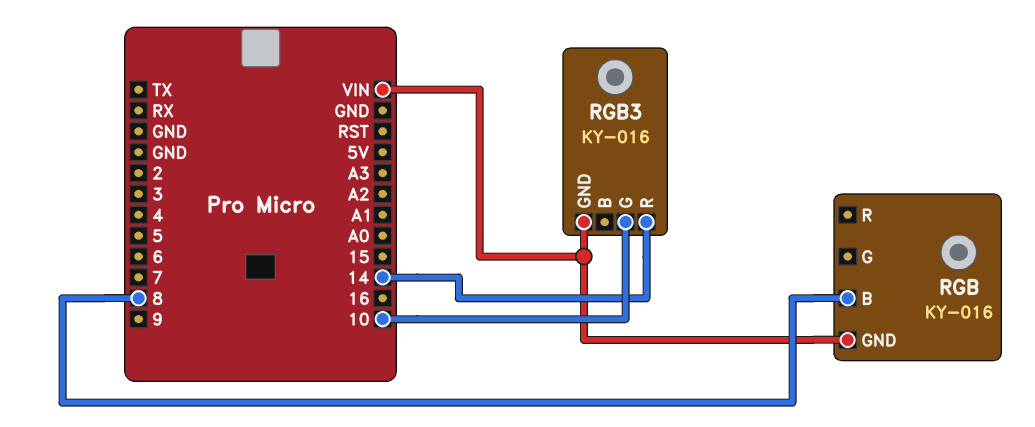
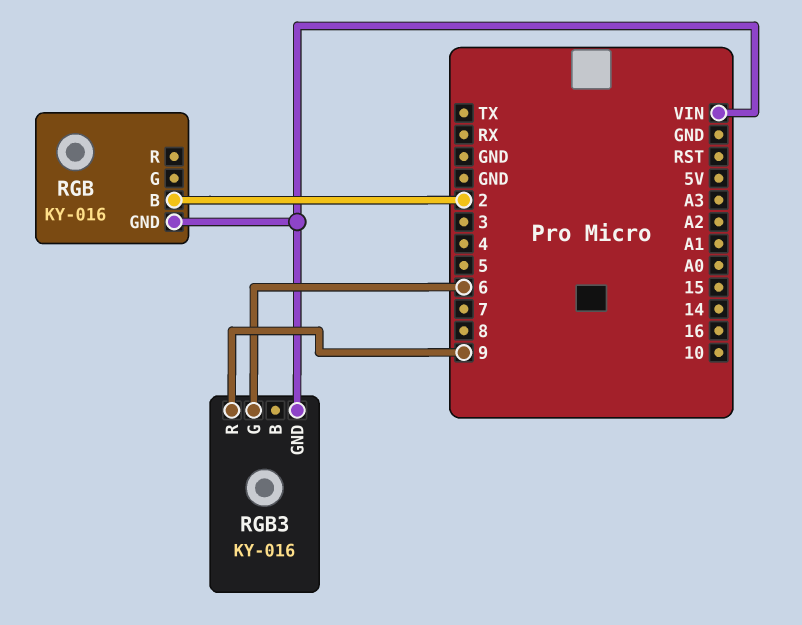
RGB pin B: 8 -> 2
RGB3 pin G: 10 -> 6
RGB3 pin R: 14 -> 9

